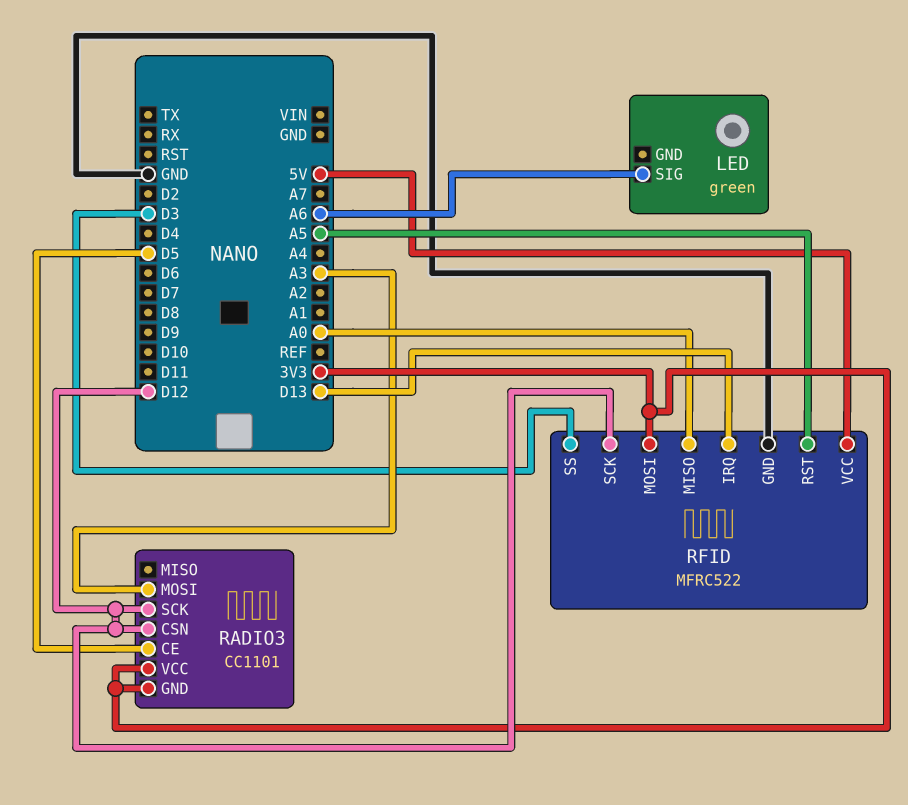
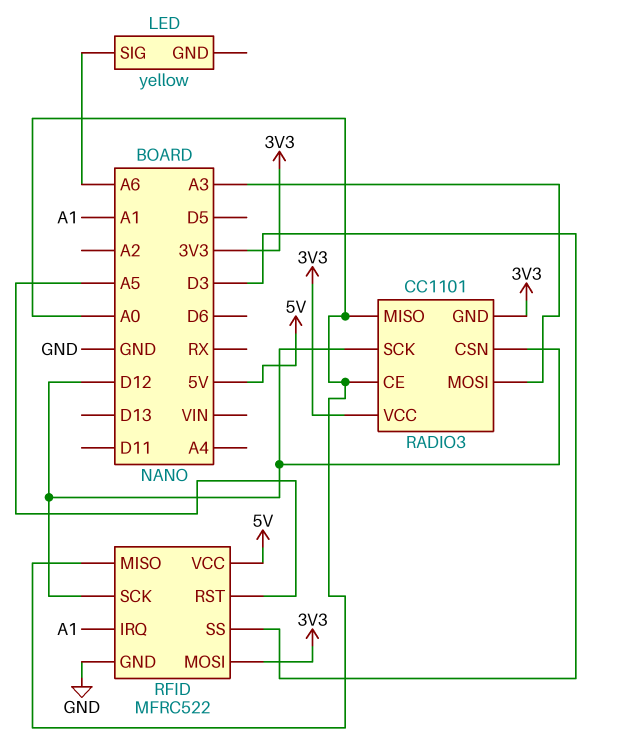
LED: green -> yellow
RADIO3 pin CE: D5 -> A0
RADIO3 pin MISO: none -> A0
RFID pin IRQ: D13 -> A1

